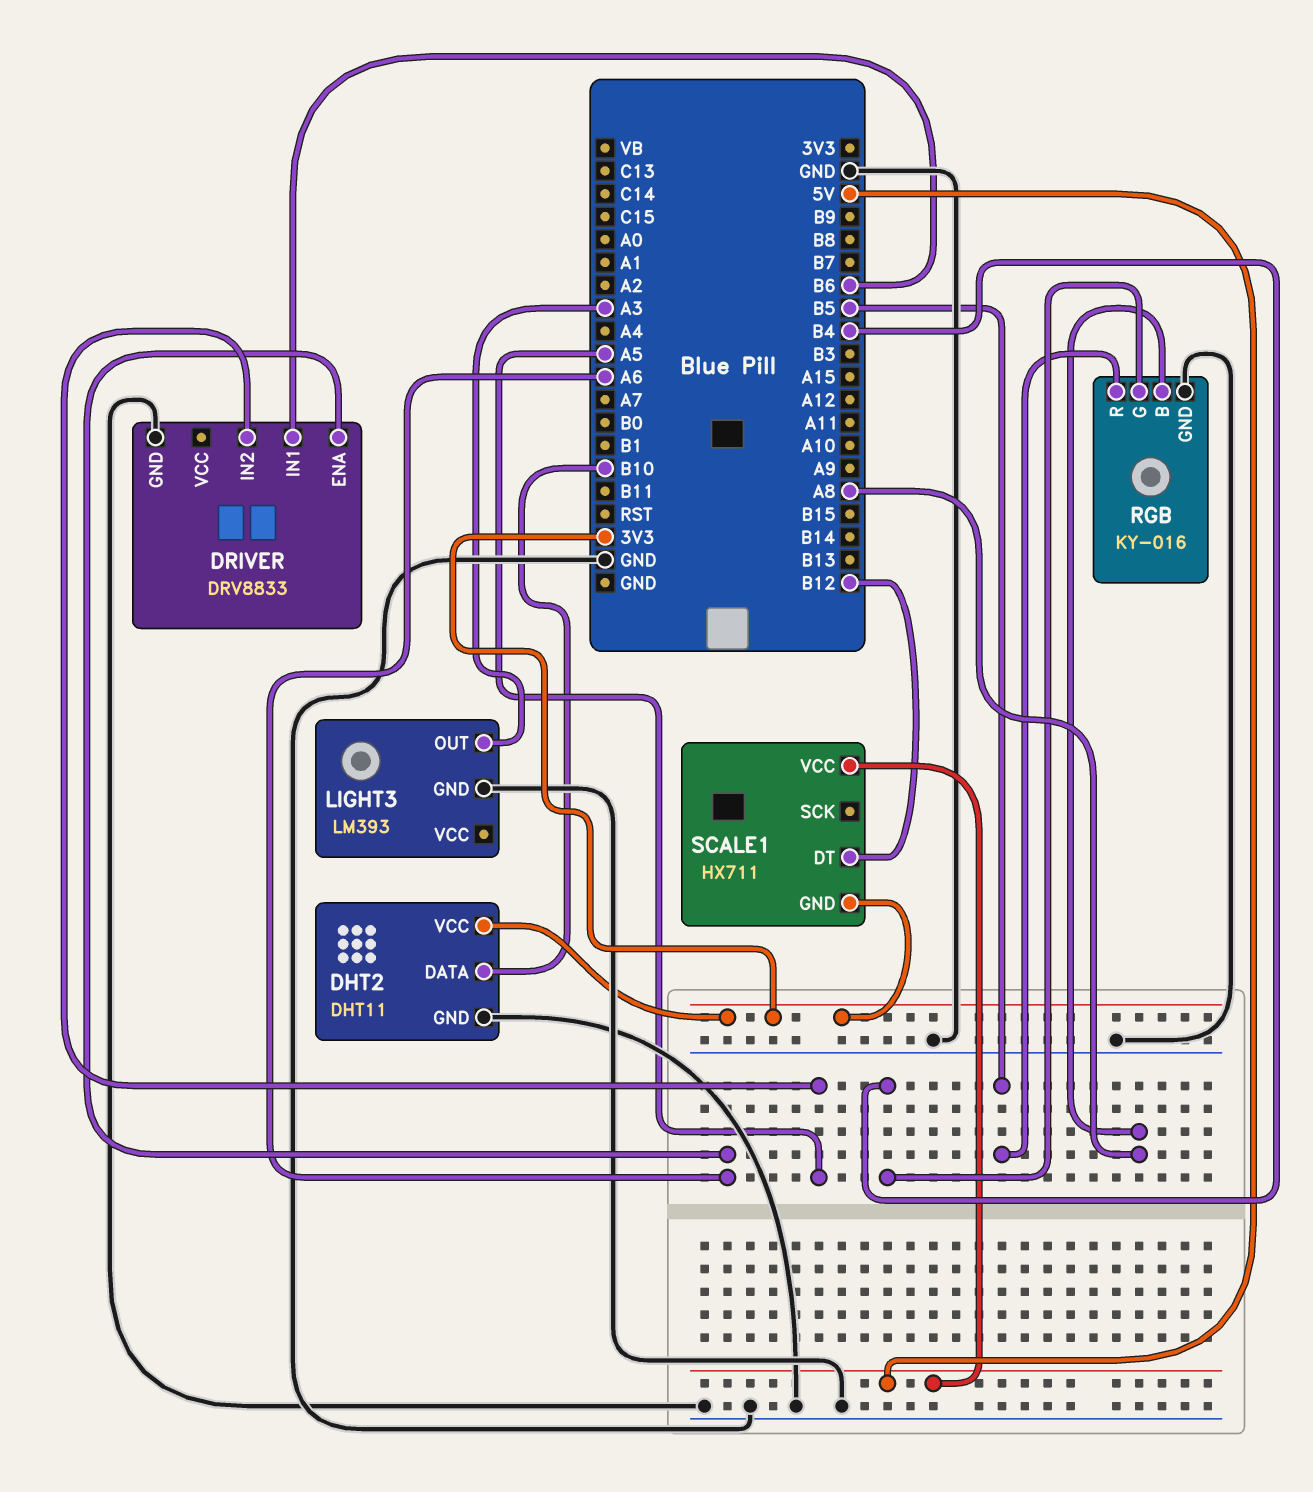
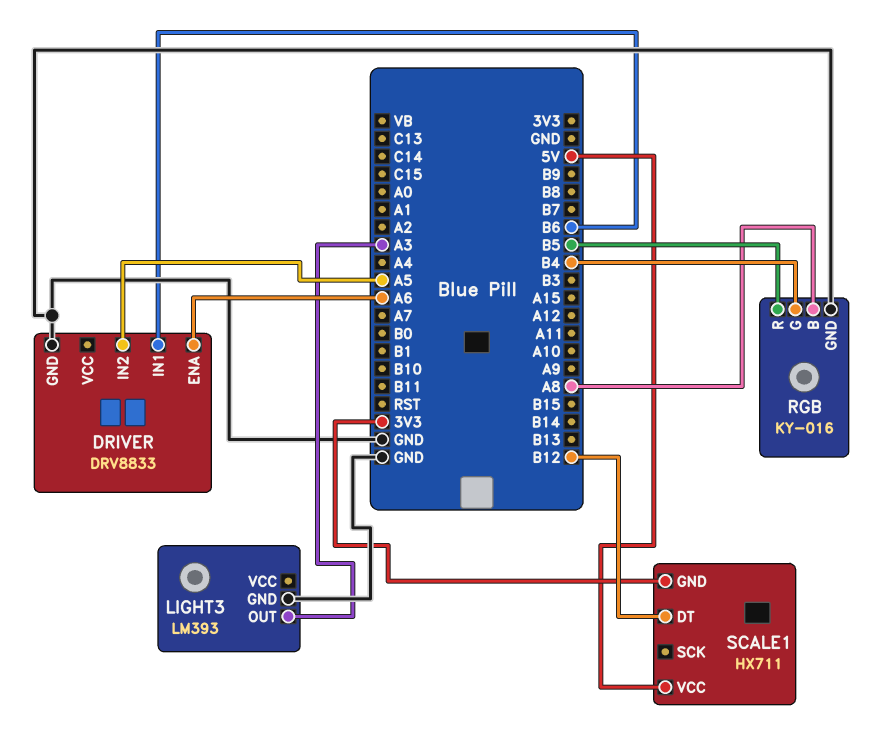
DHT2: DHT11 -> none
DHT2 pin DATA: B10 -> none
DHT2 pin GND: GND -> none
DHT2 pin VCC: 3V3 -> none

